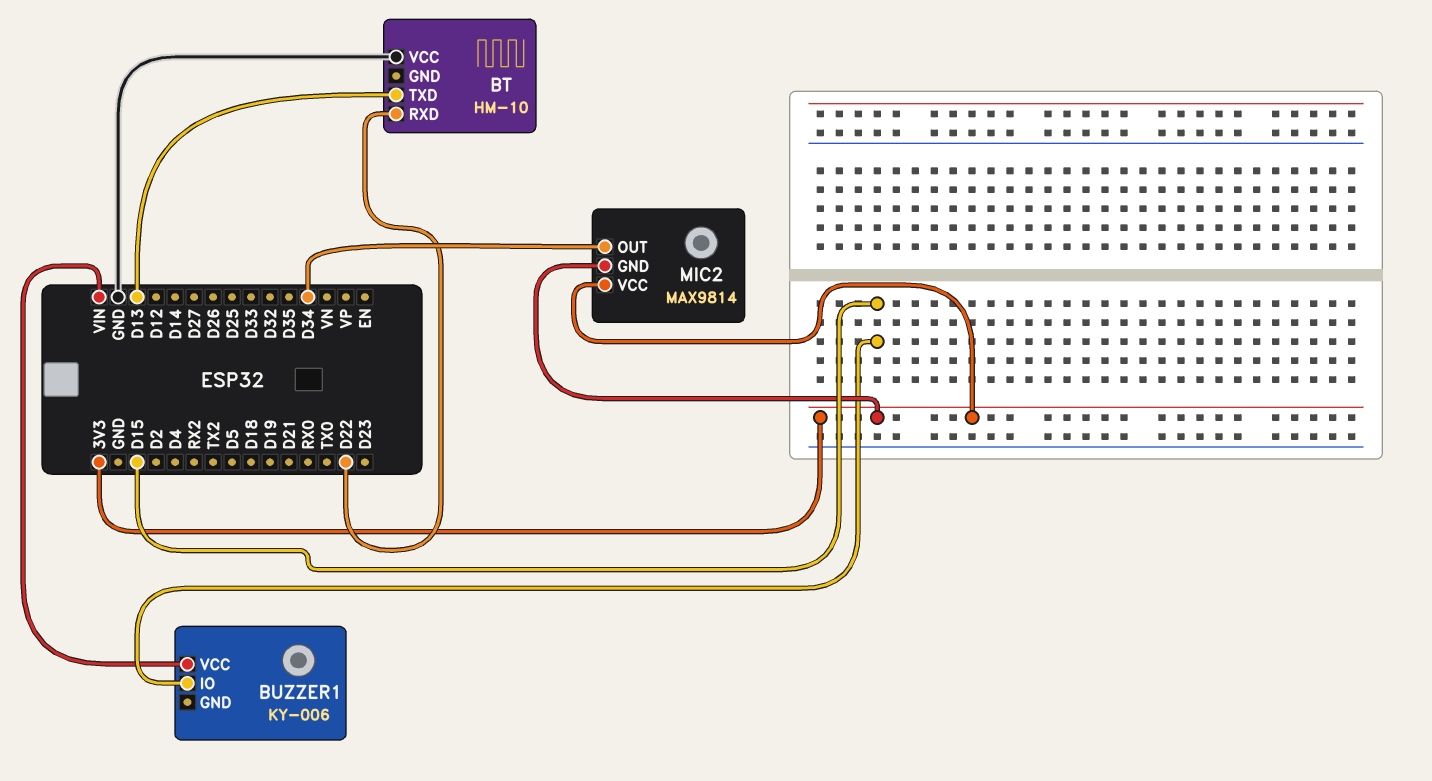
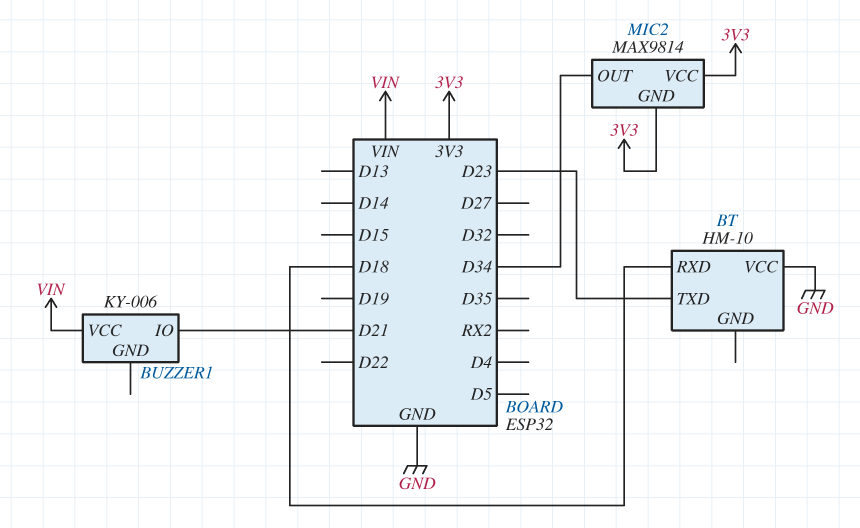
BT pin RXD: D22 -> D18
BT pin TXD: D13 -> D23
BUZZER1 pin IO: D15 -> D21

